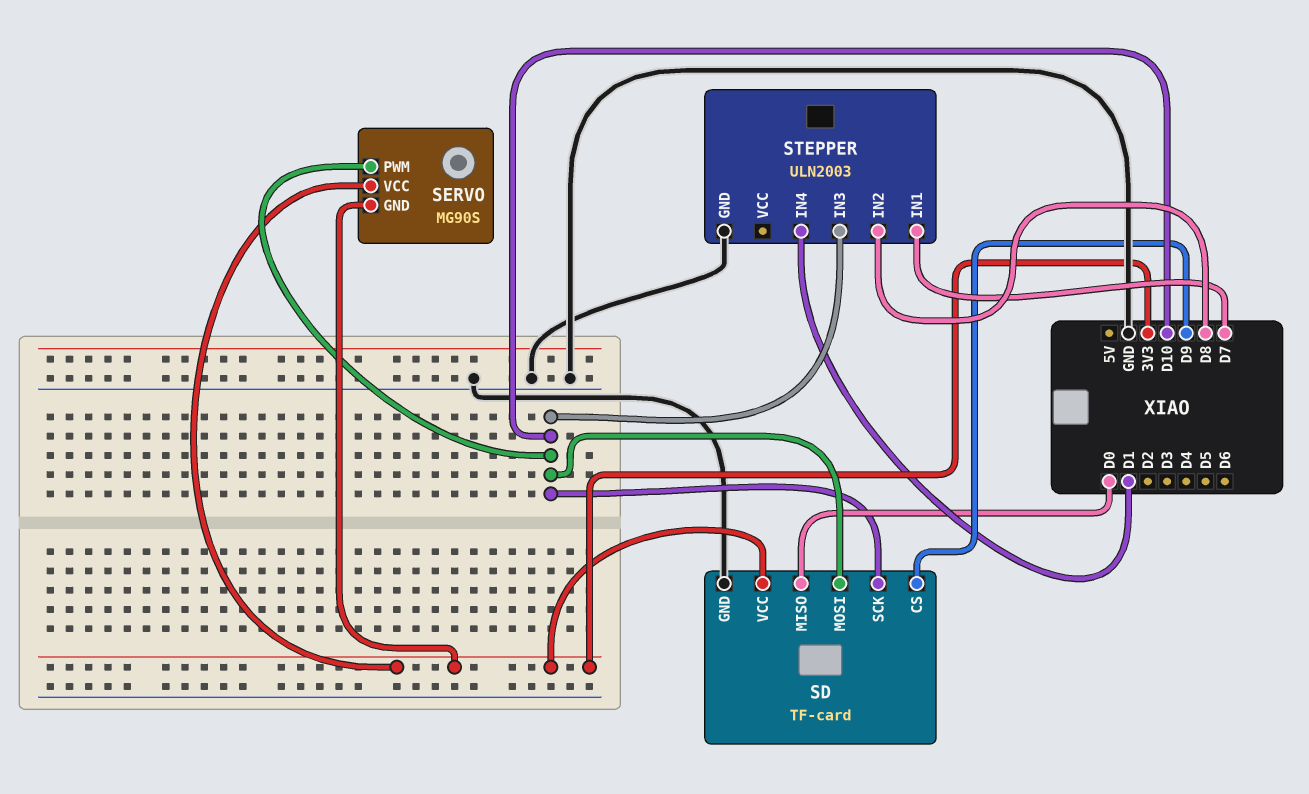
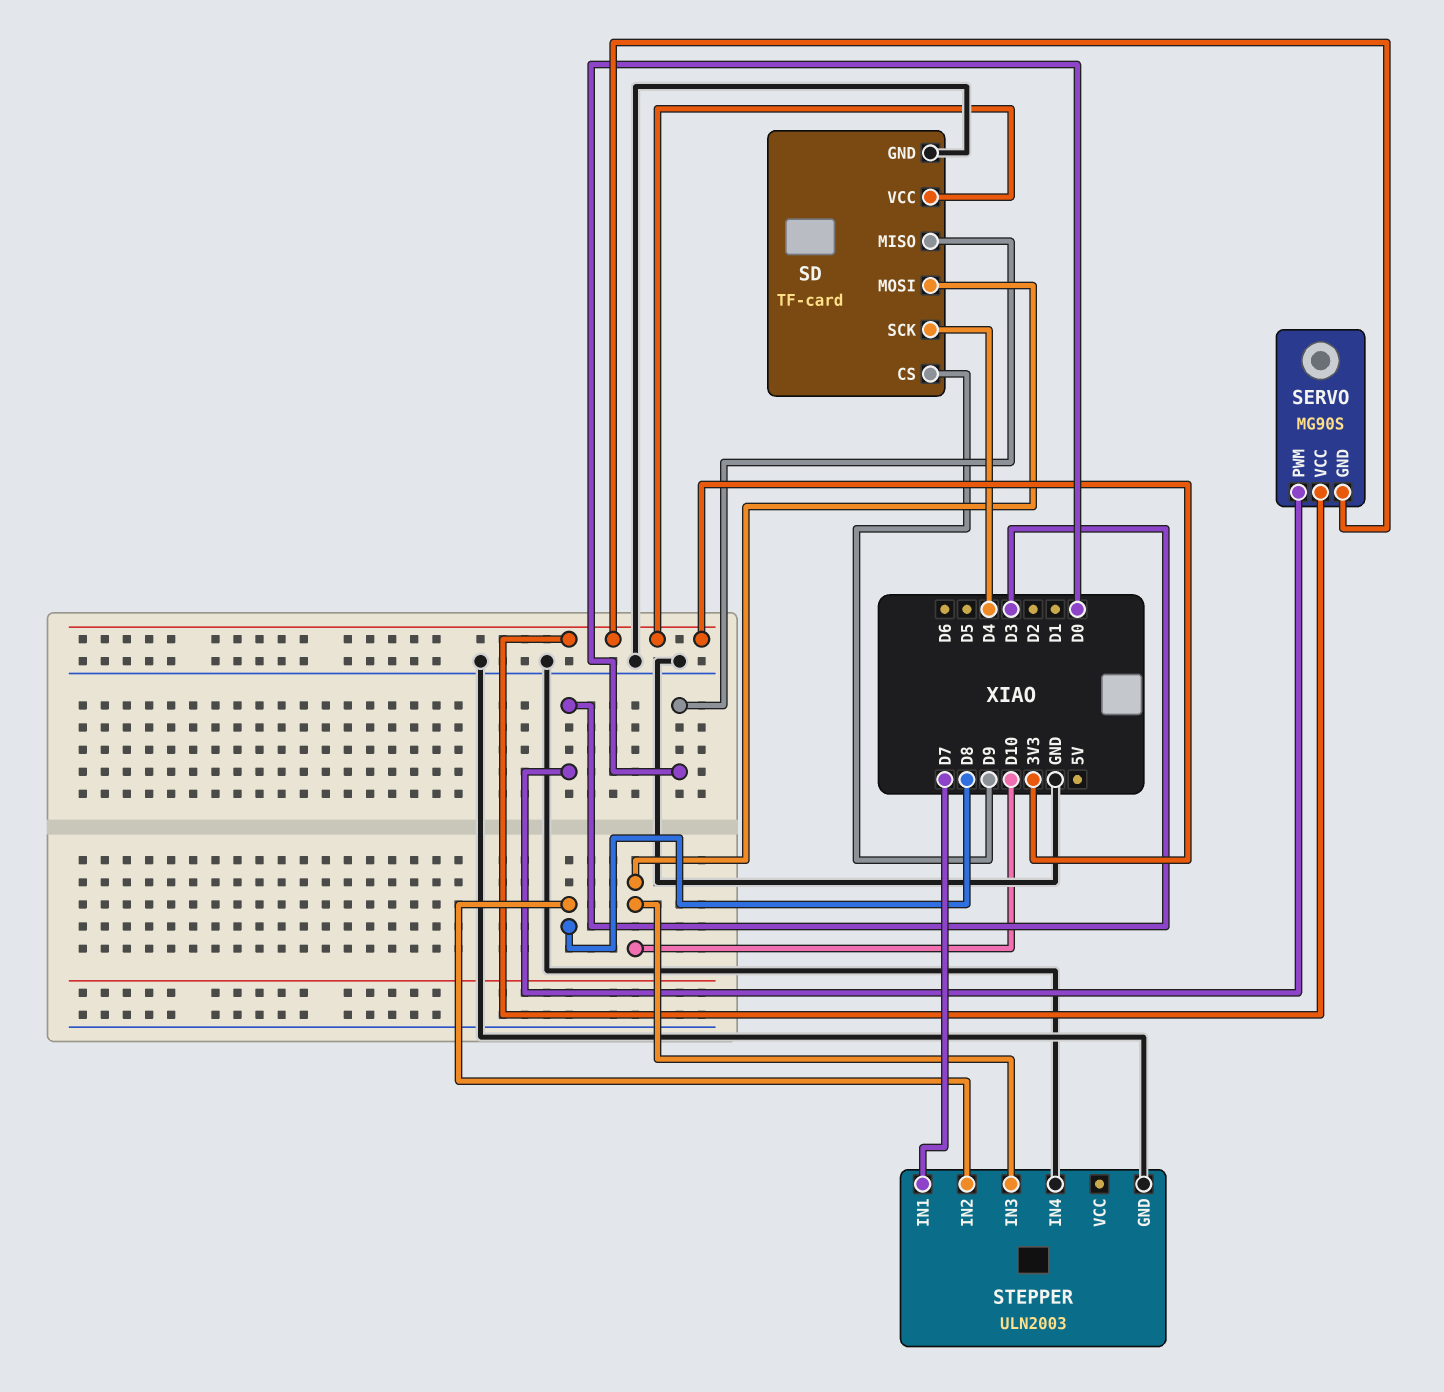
SD pin SCK: D10 -> D4
SERVO pin PWM: D10 -> D3
STEPPER pin IN4: D1 -> GND

